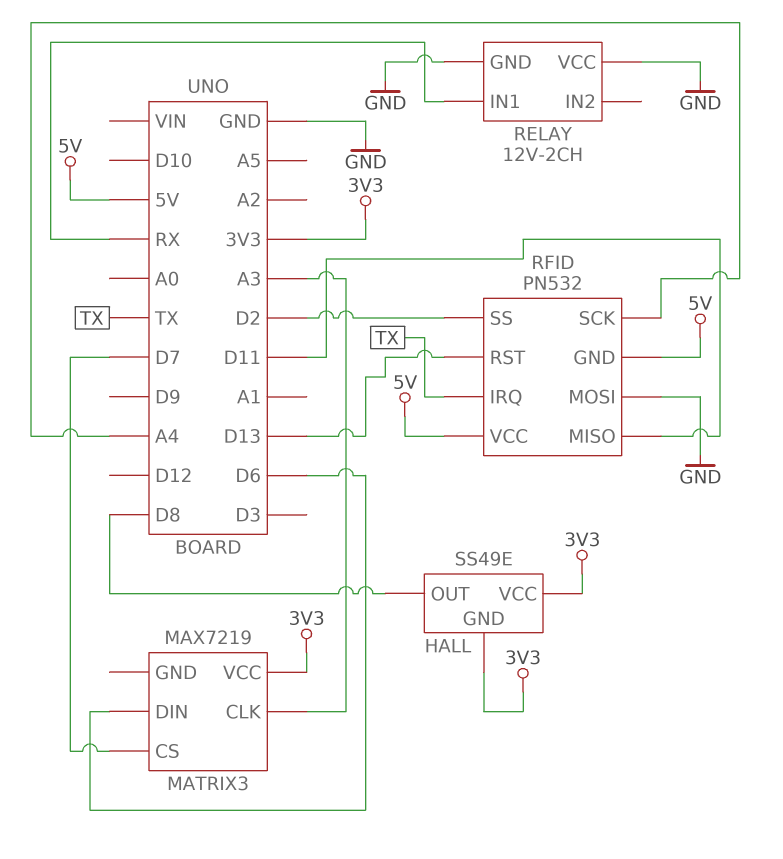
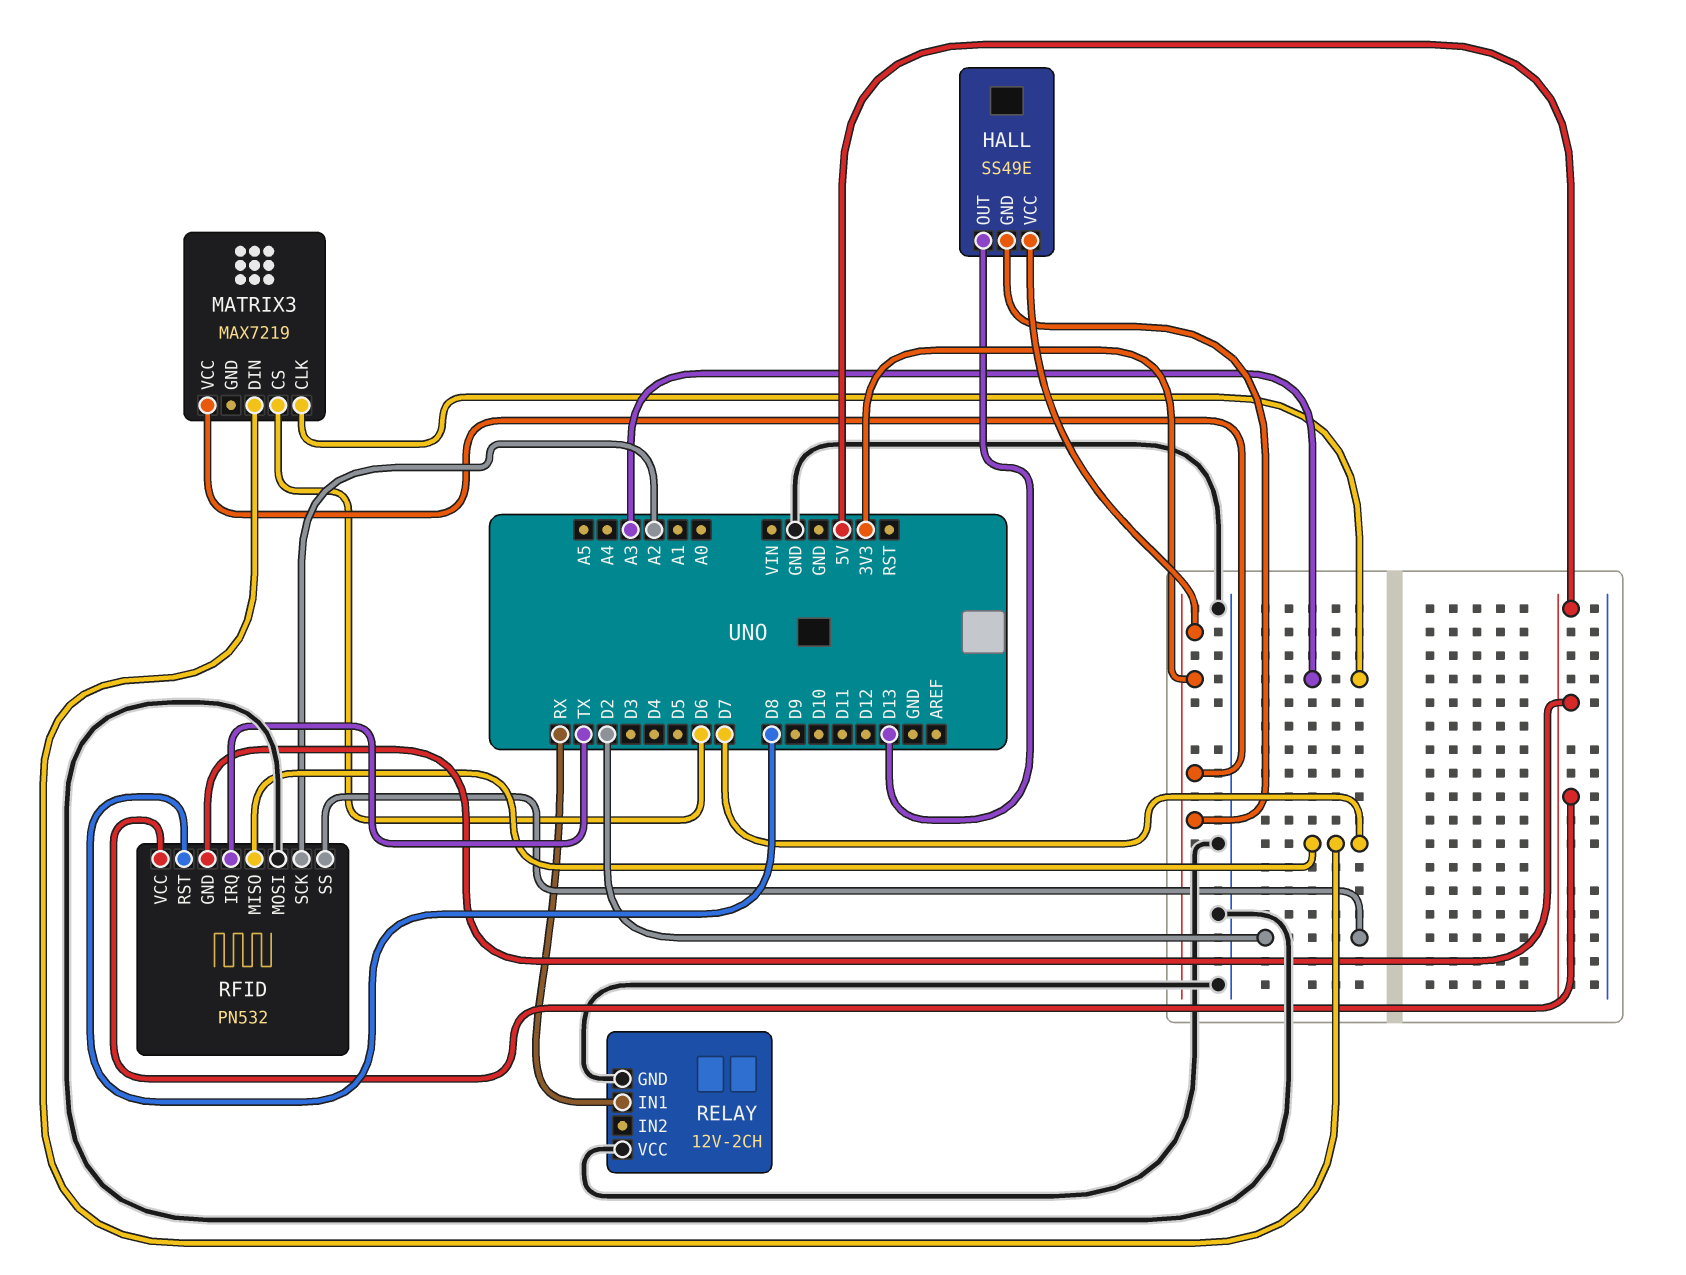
HALL pin OUT: D8 -> D13
MATRIX3 pin CS: D7 -> D6
MATRIX3 pin DIN: D6 -> D7
RFID pin MISO: D11 -> D7
RFID pin RST: D13 -> D8
RFID pin SCK: A4 -> A2

